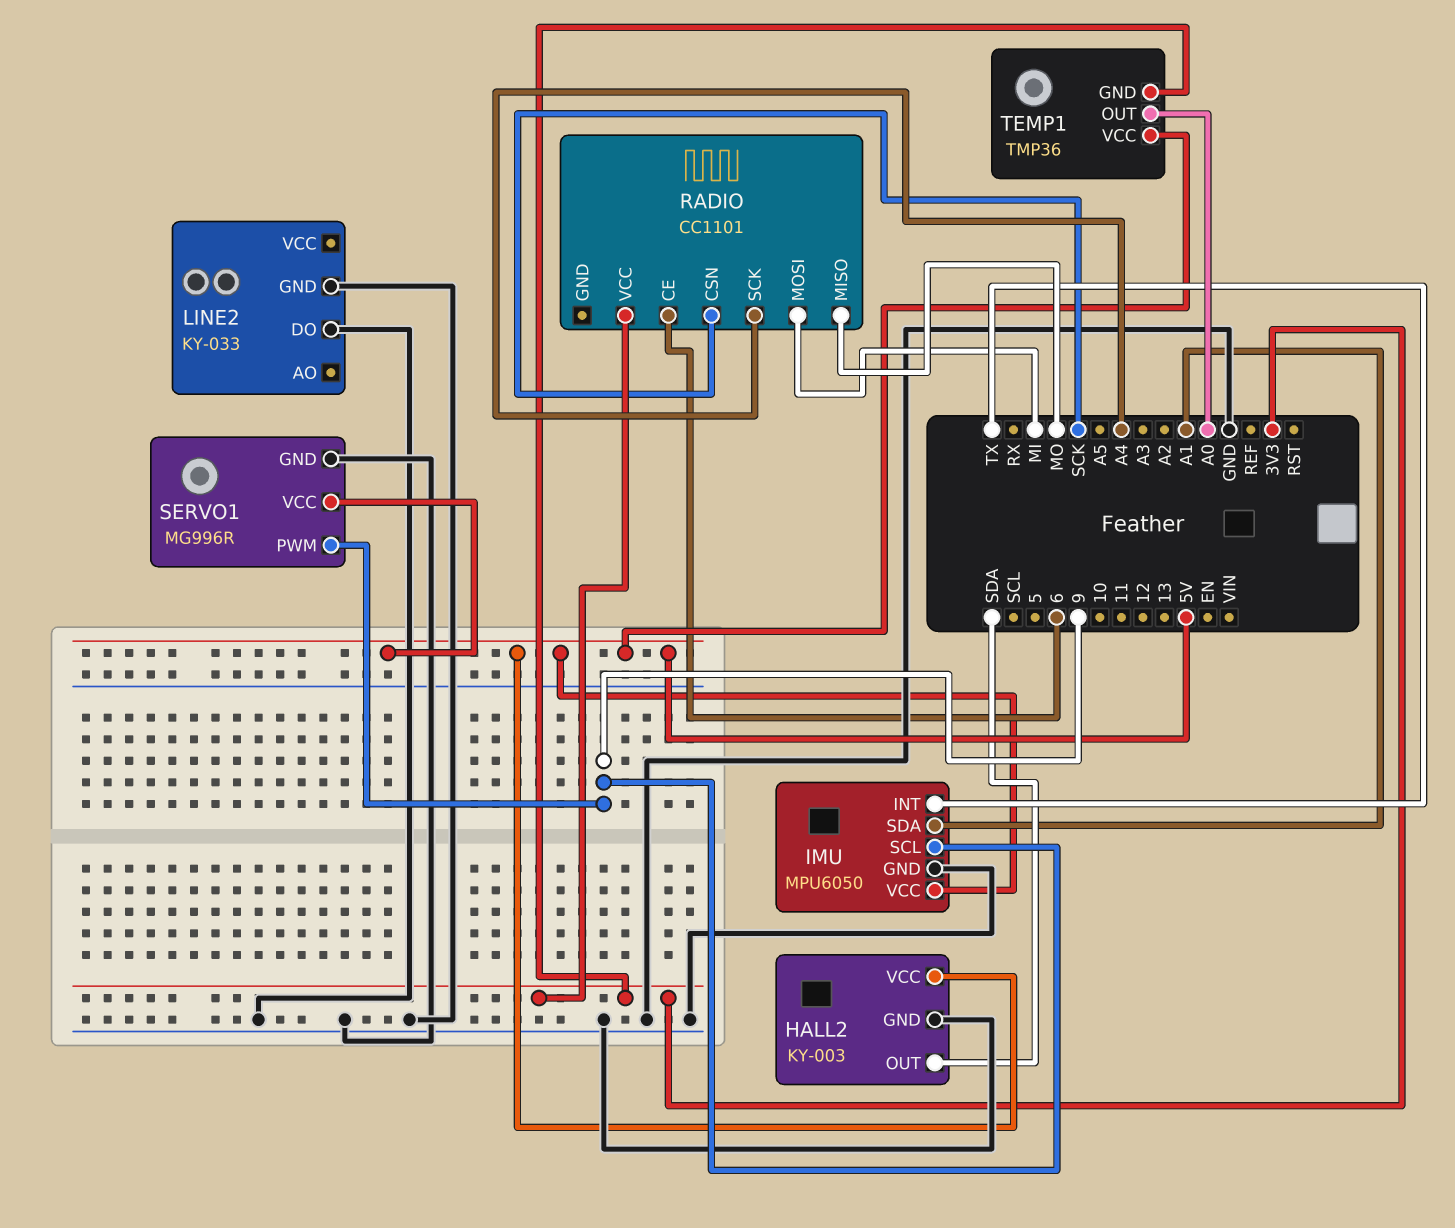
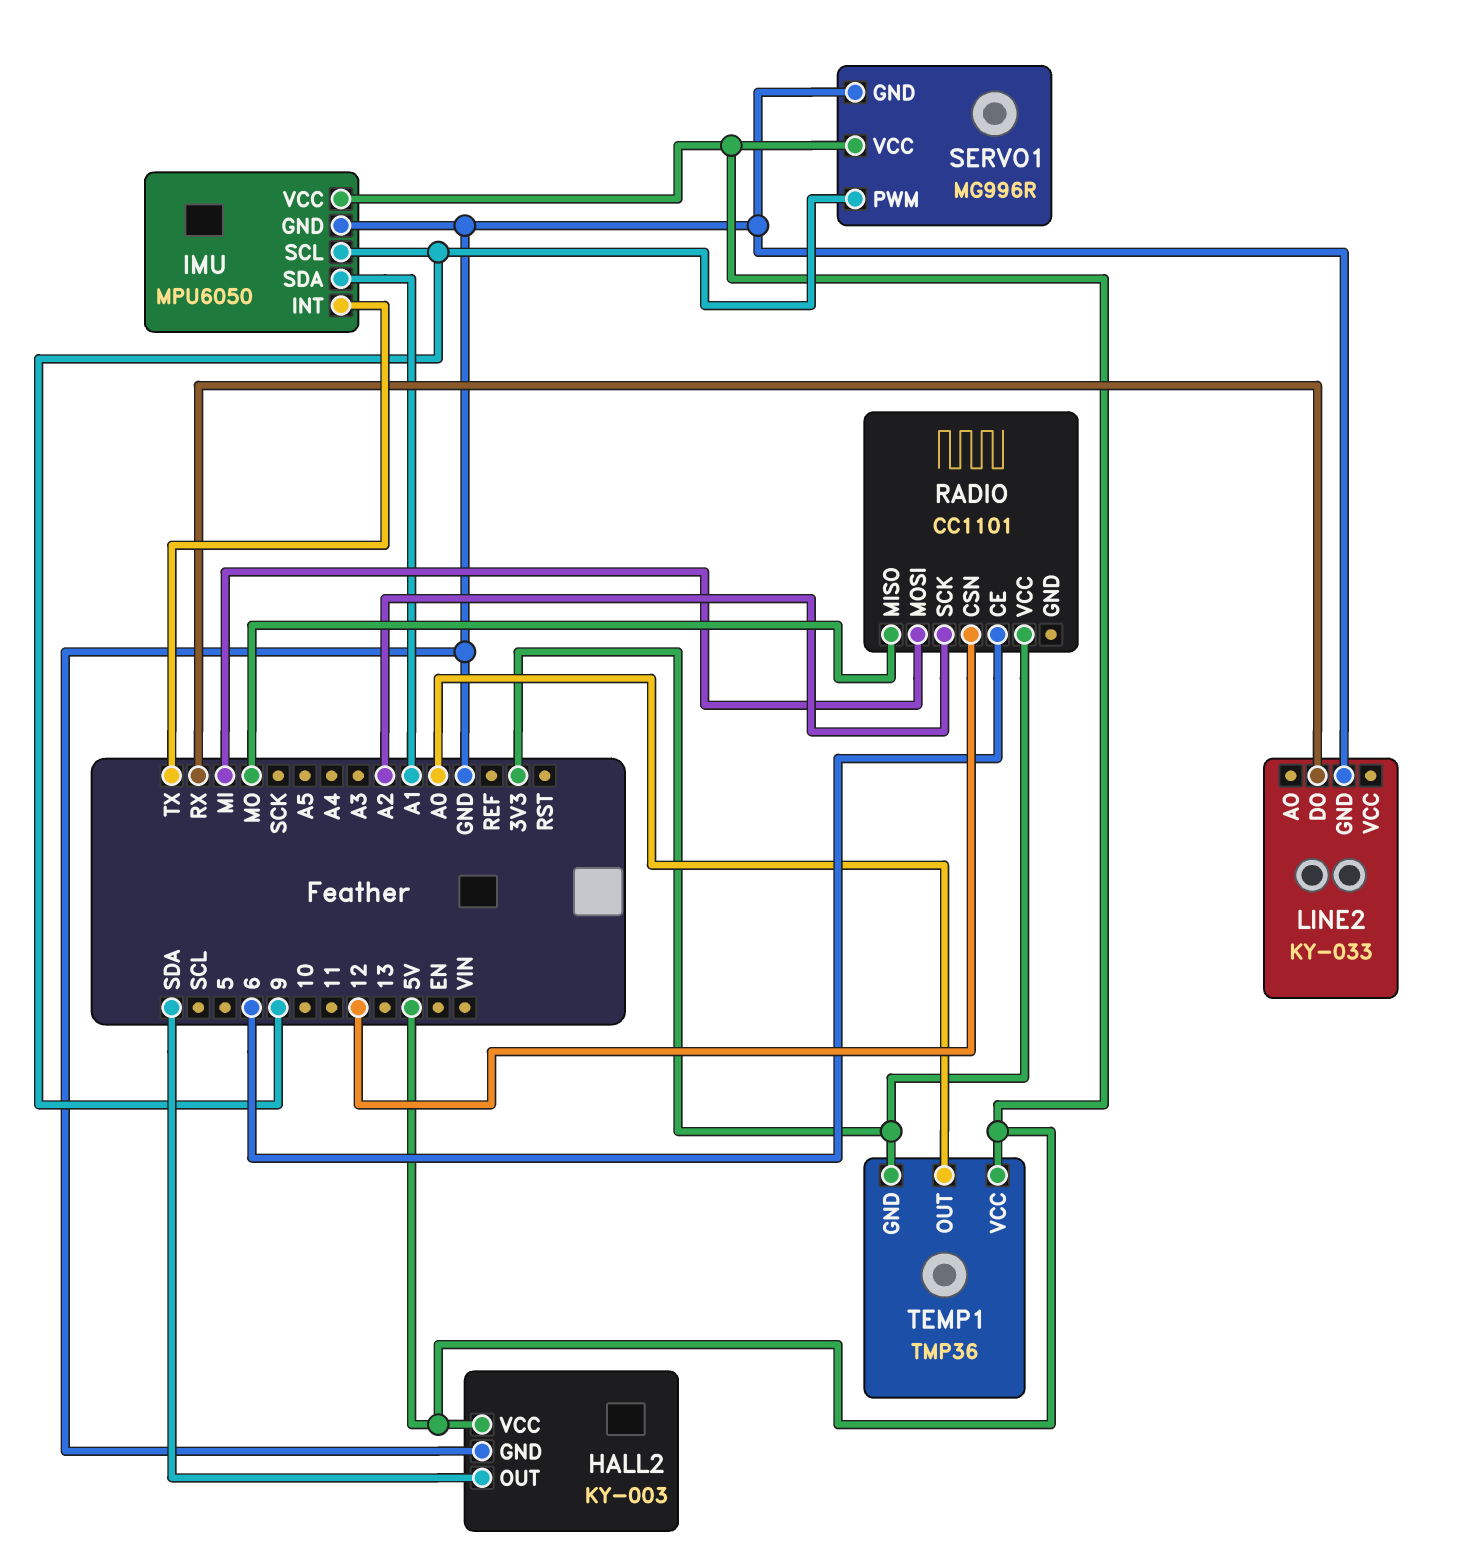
LINE2 pin DO: GND -> RX
RADIO pin CSN: SCK -> 12
RADIO pin SCK: A4 -> A2

